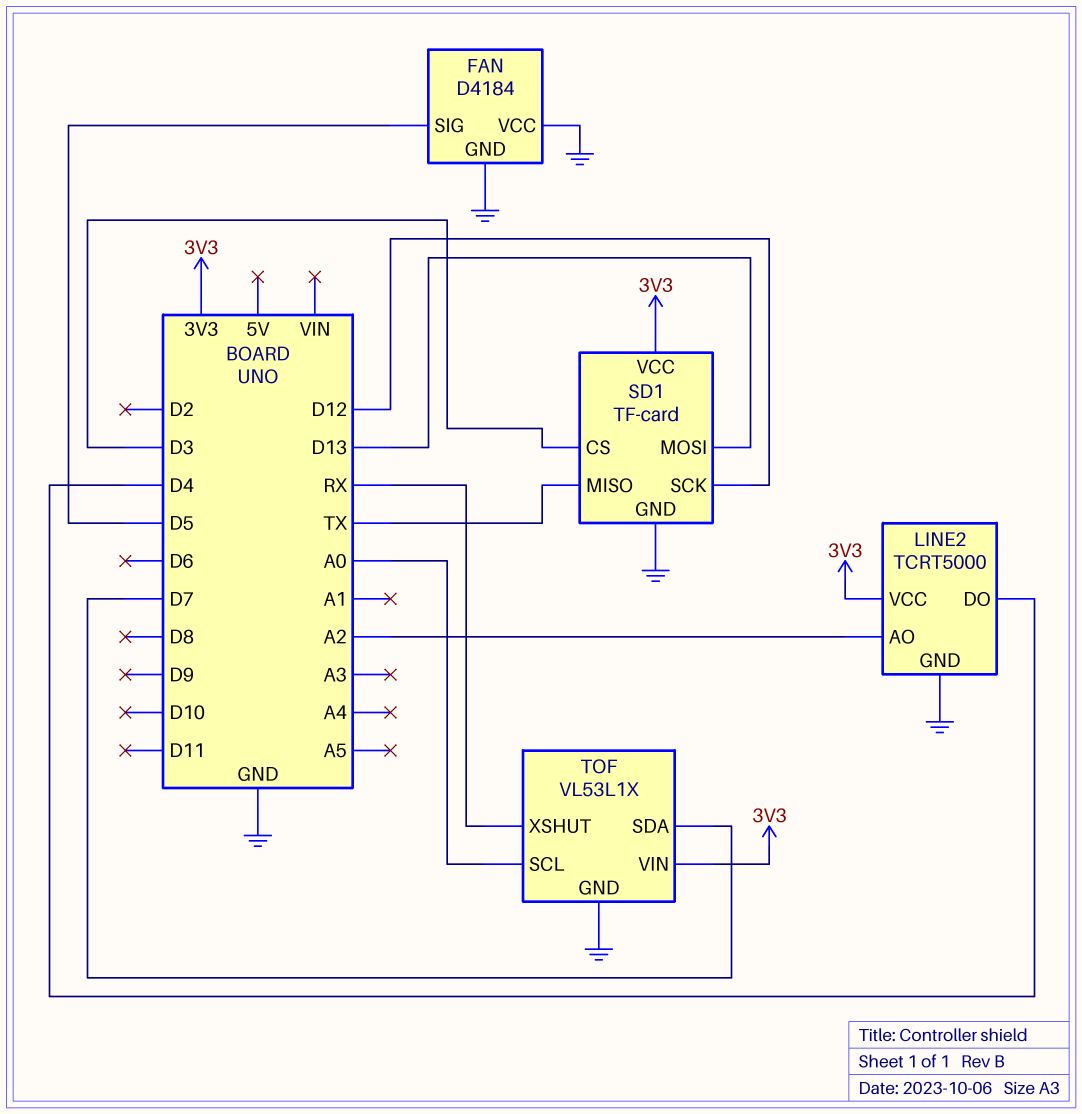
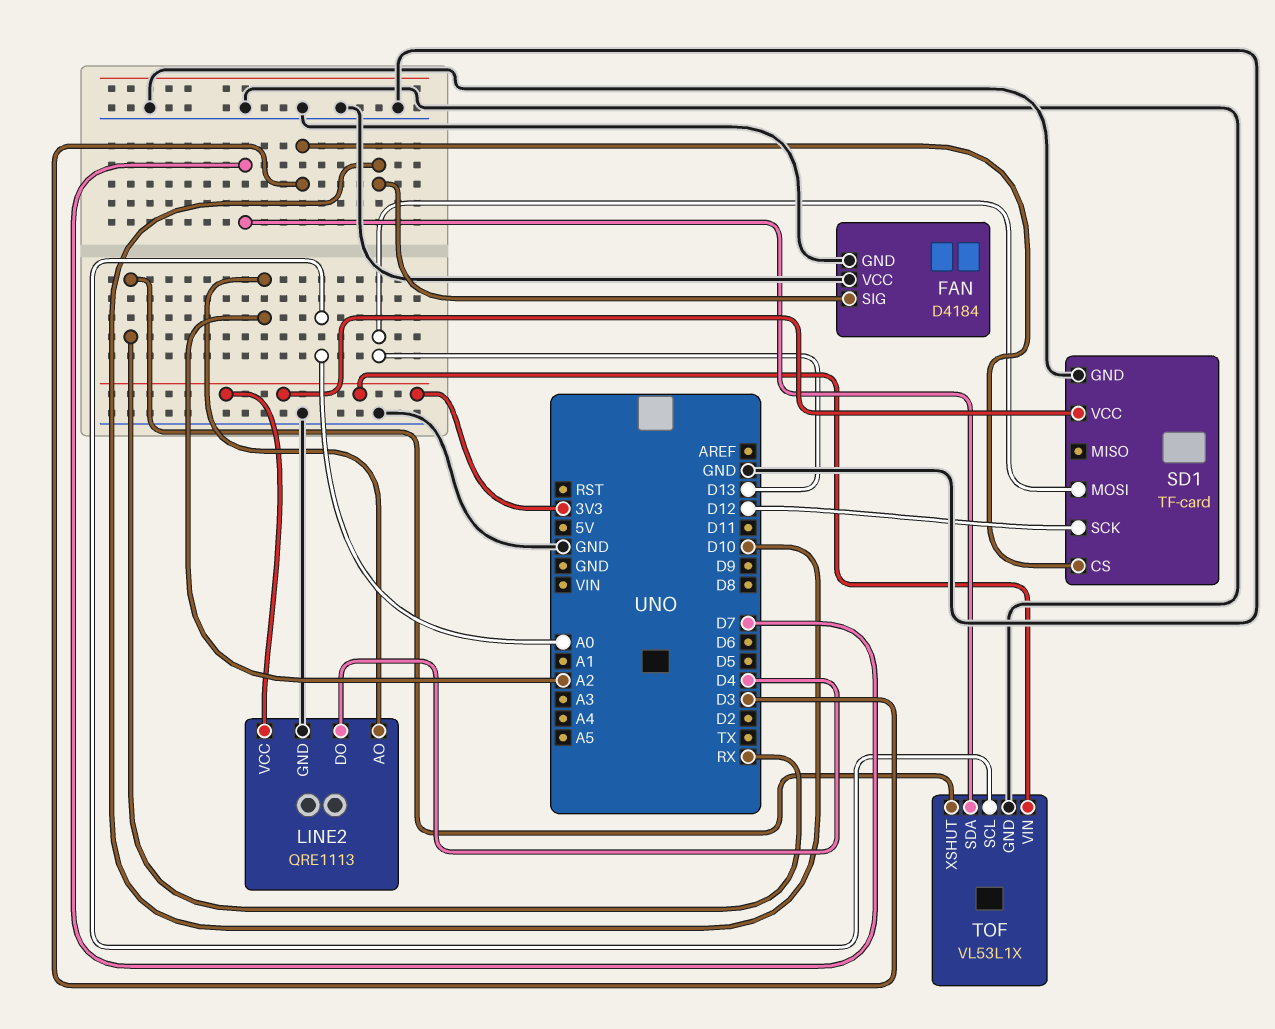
FAN pin SIG: D5 -> D10
LINE2: TCRT5000 -> QRE1113
SD1 pin MISO: TX -> none

